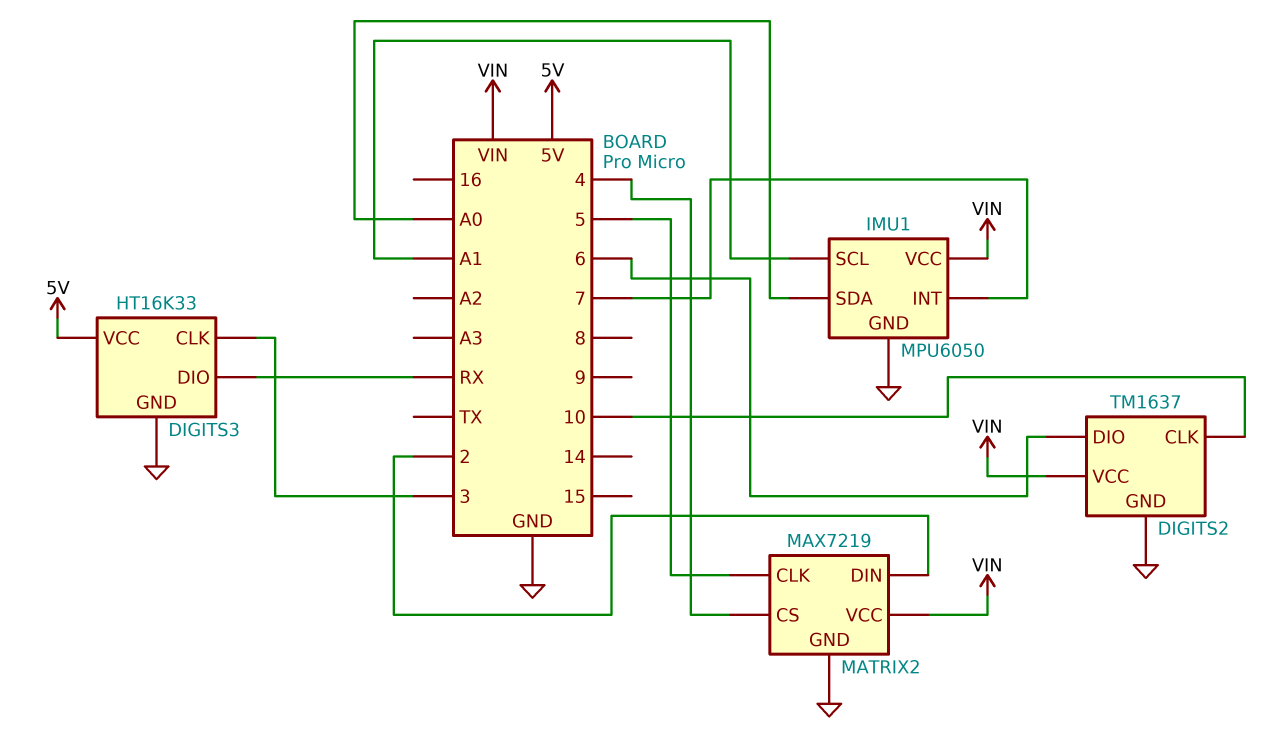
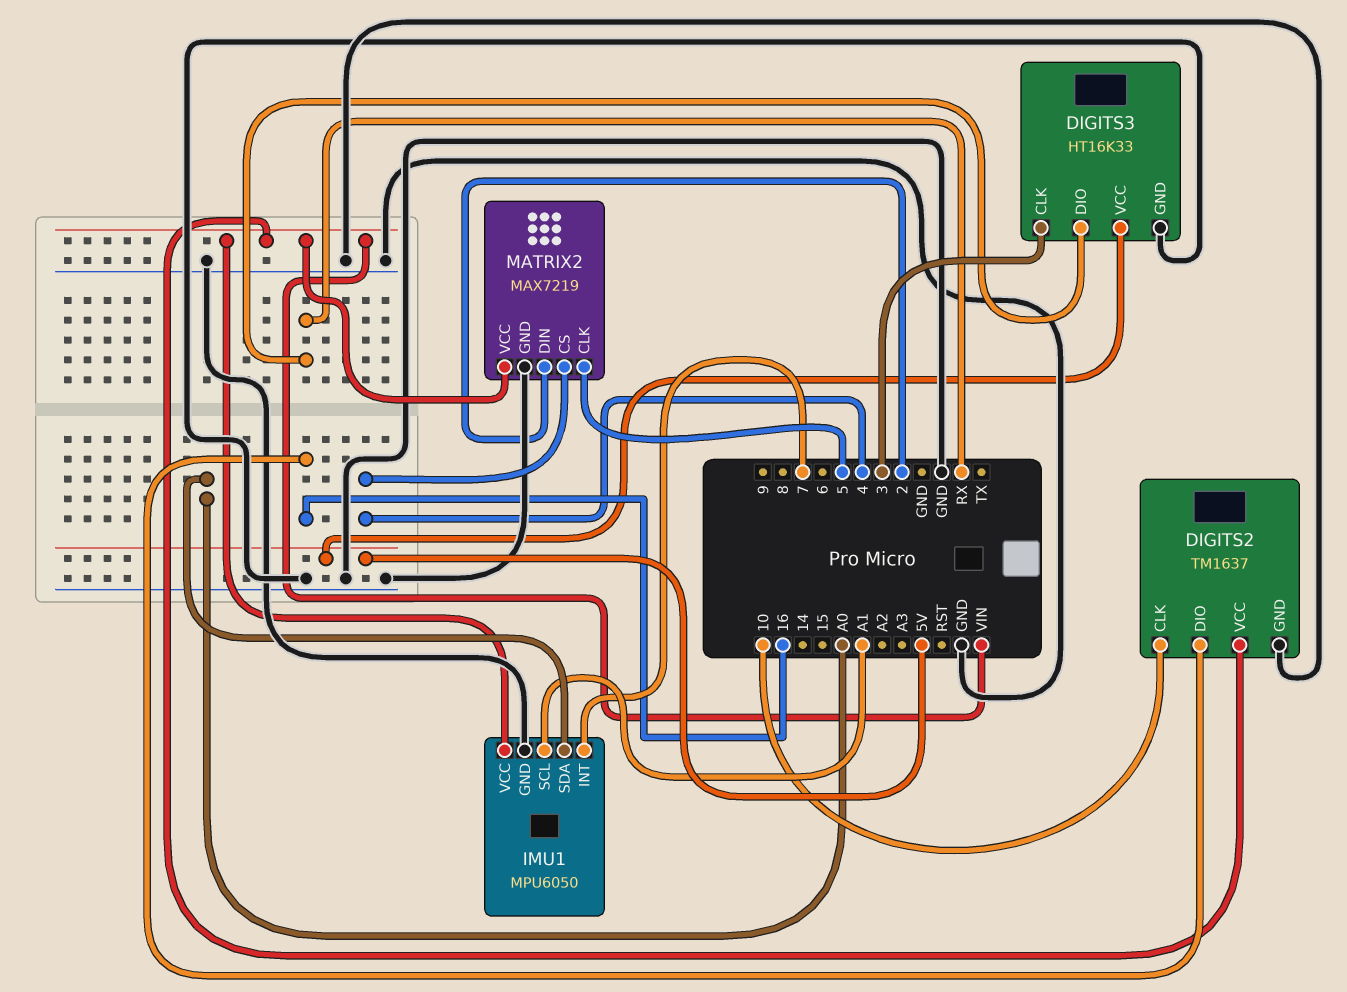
DIGITS2 pin DIO: 6 -> 16

